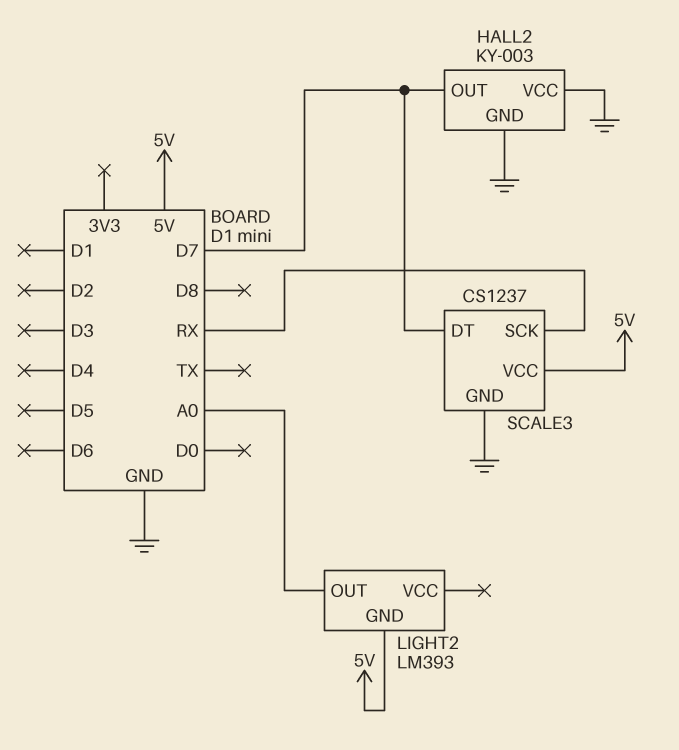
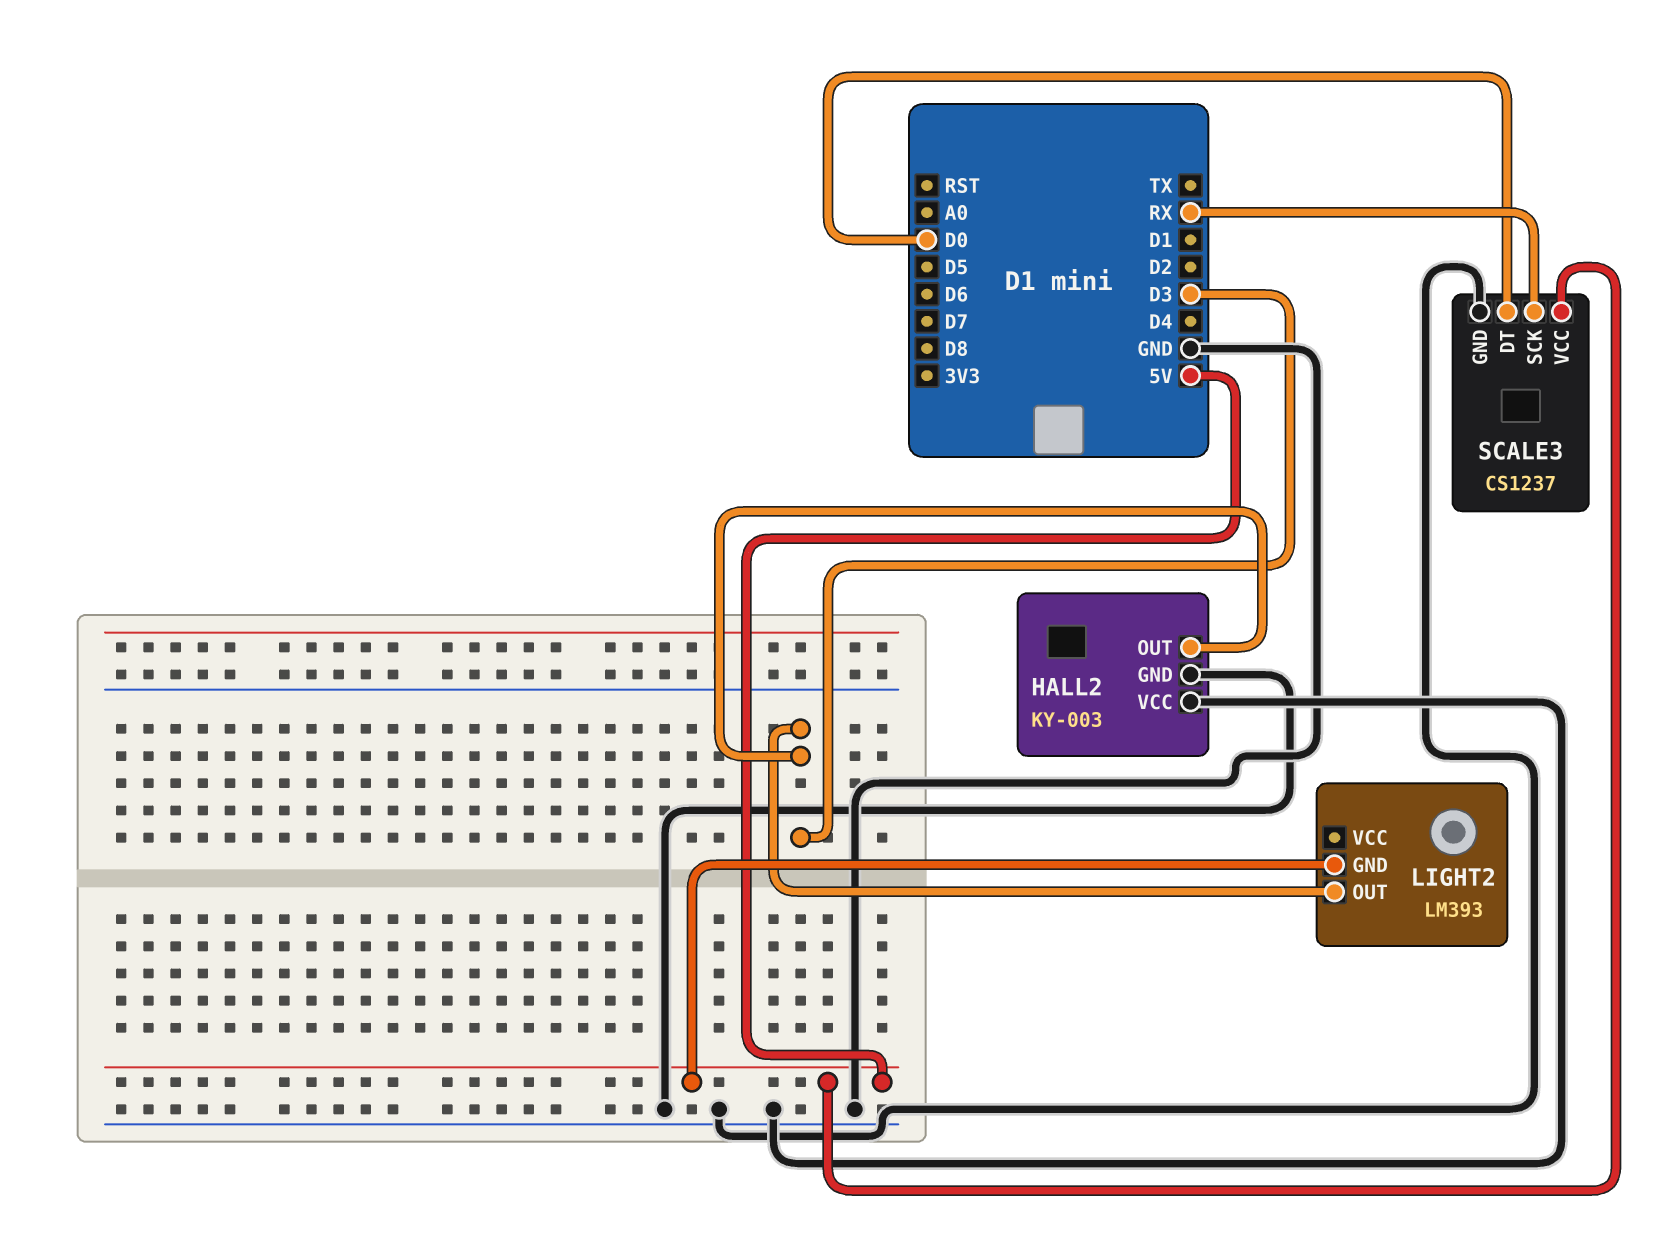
HALL2 pin OUT: D7 -> D3
LIGHT2 pin OUT: A0 -> D3
SCALE3 pin DT: D7 -> D0

